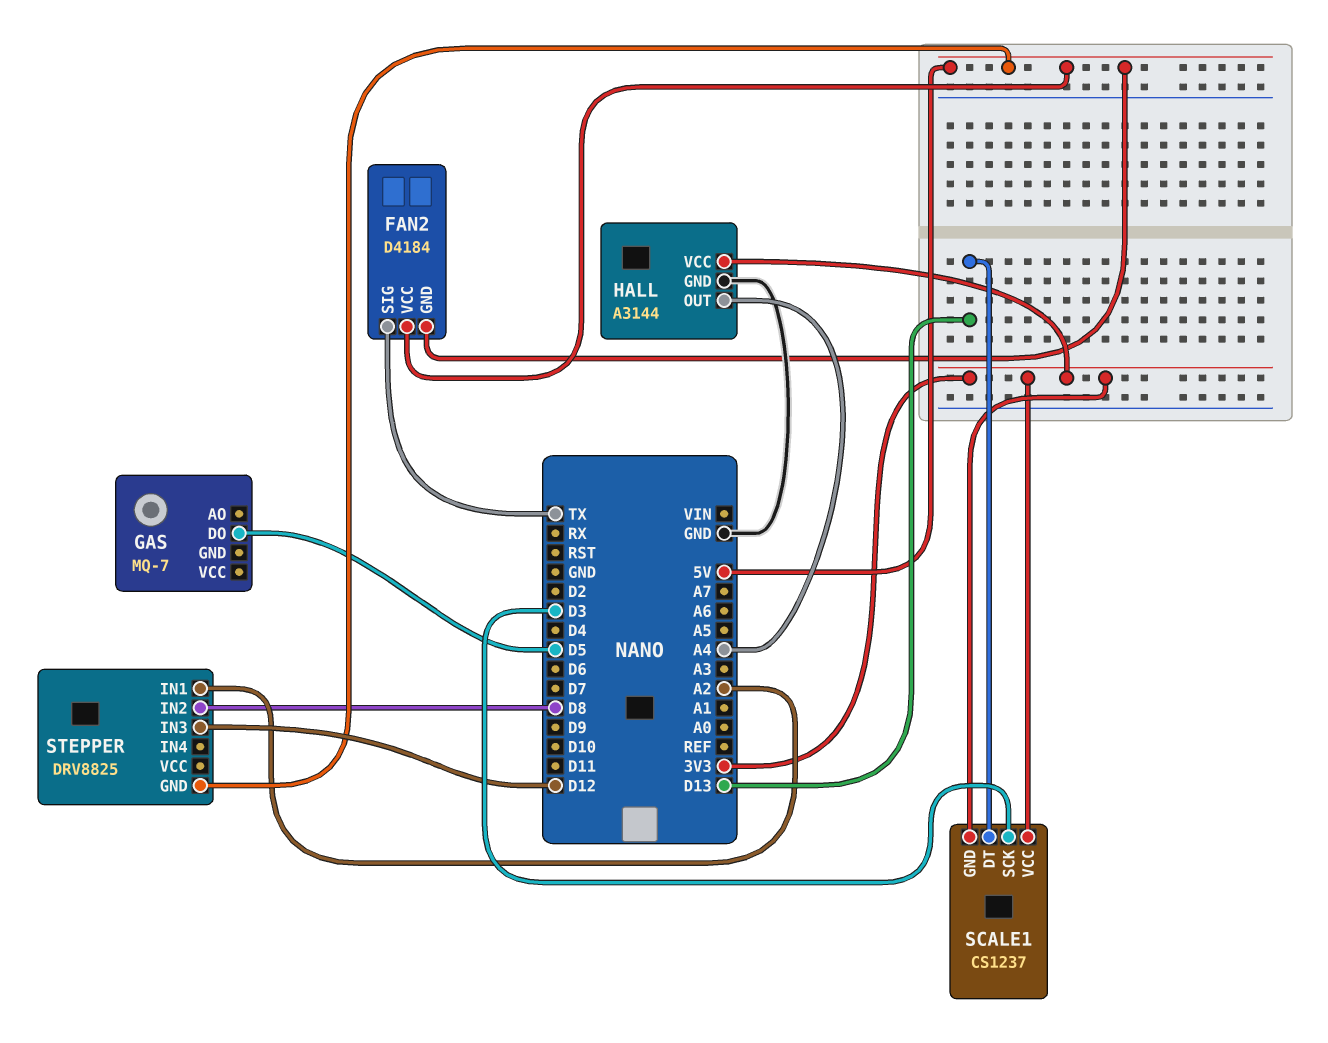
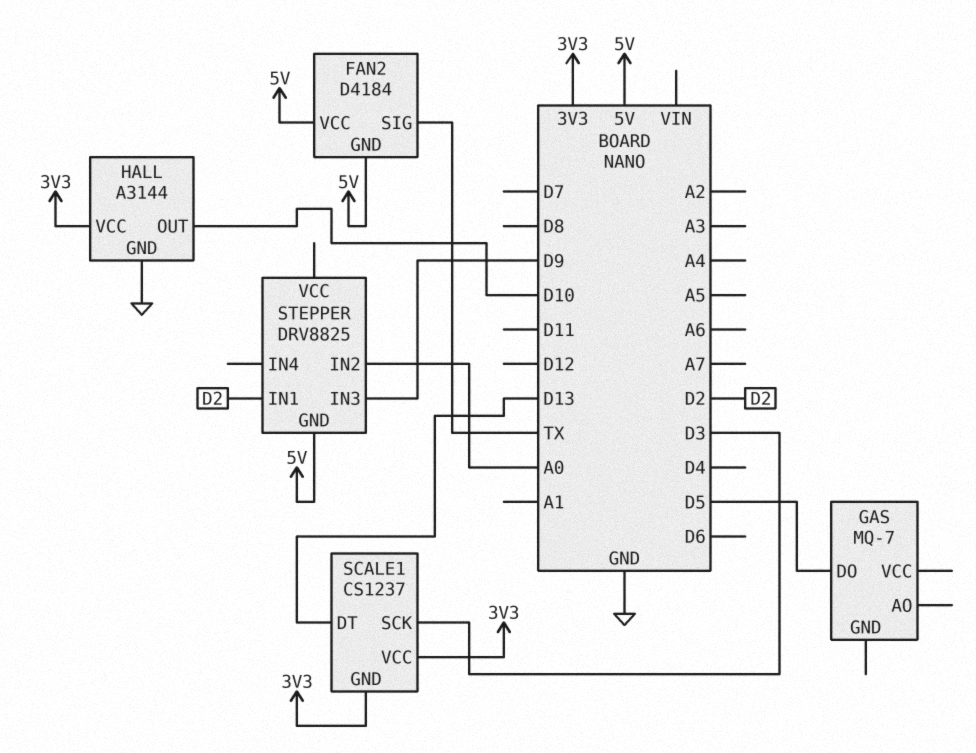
HALL pin OUT: A4 -> D10
STEPPER pin IN1: A2 -> D2
STEPPER pin IN2: D8 -> A0
STEPPER pin IN3: D12 -> D9

